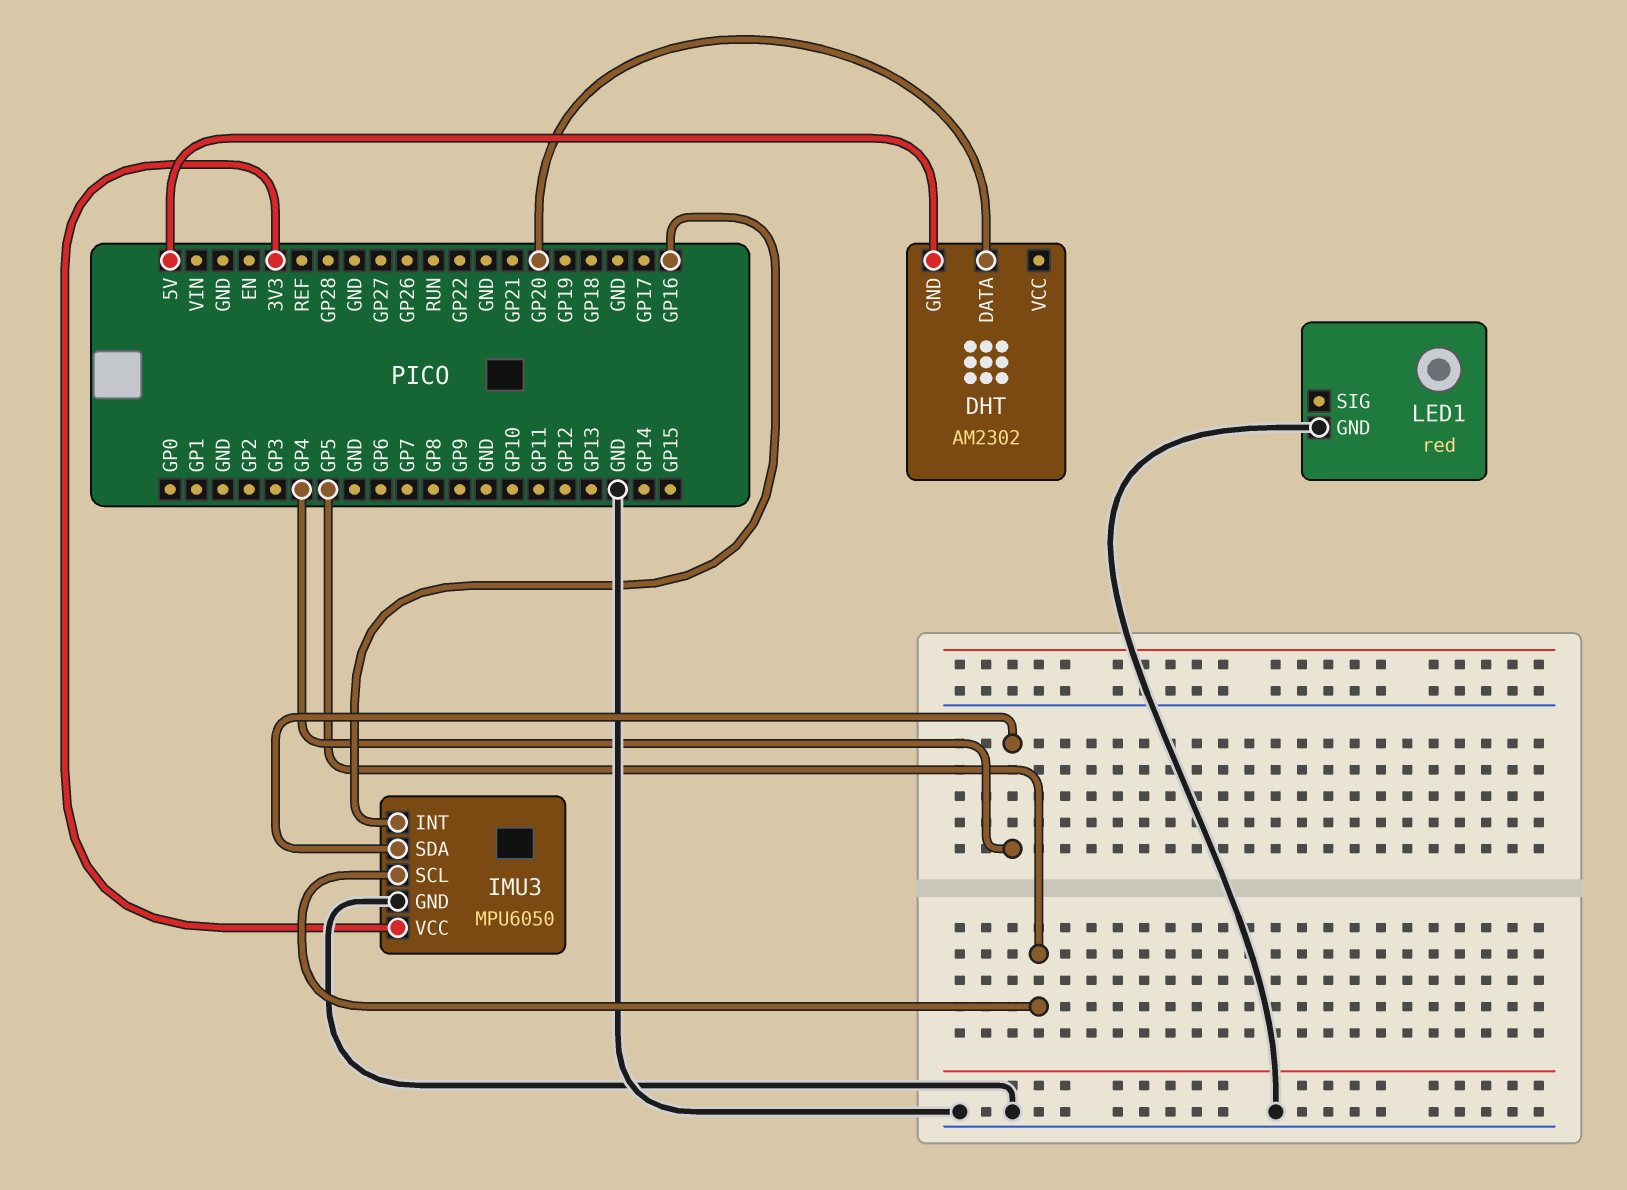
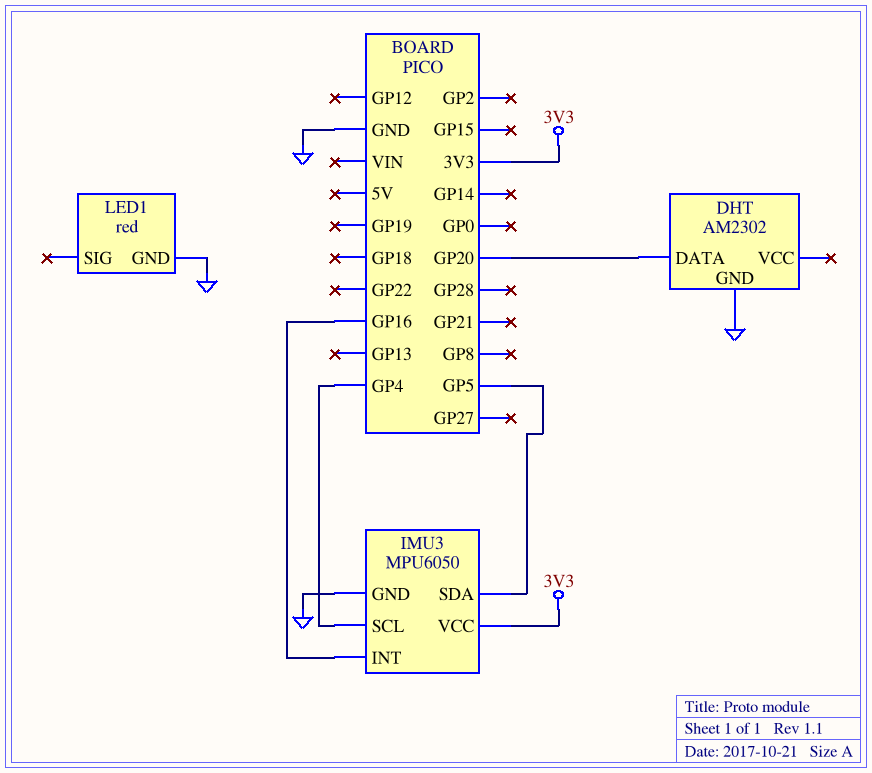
DHT pin GND: 5V -> GND
IMU3 pin SCL: GP5 -> GP4
IMU3 pin SDA: GP4 -> GP5

